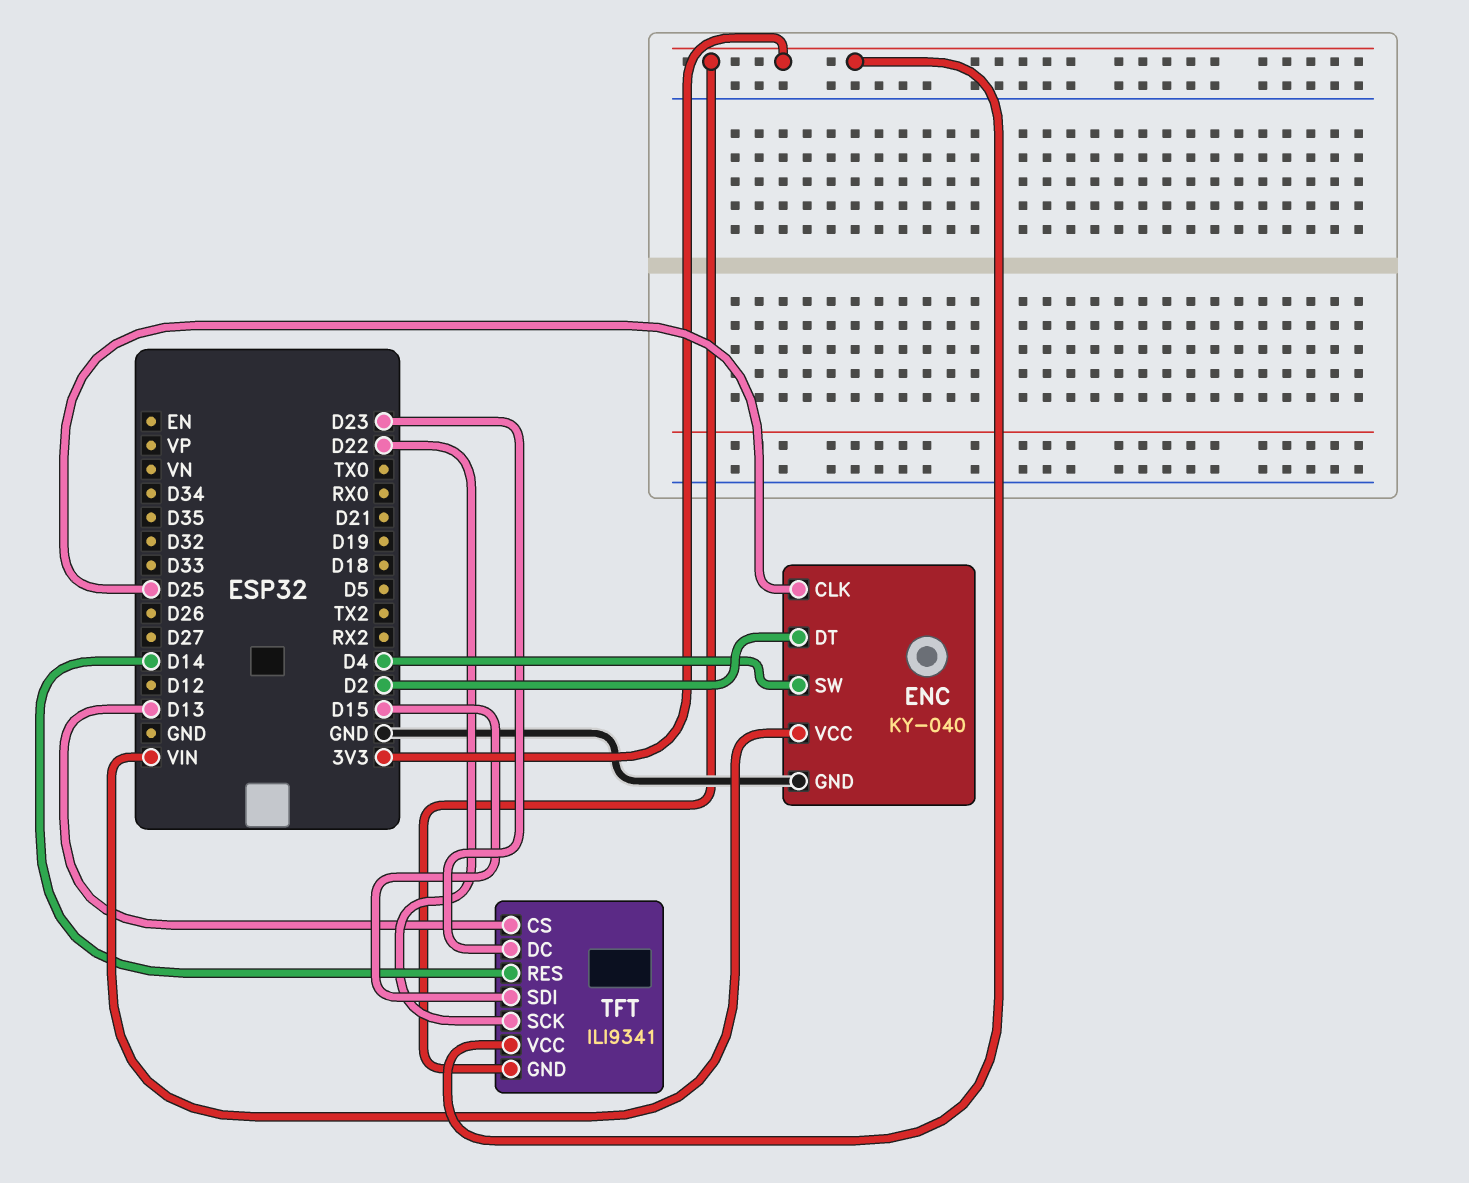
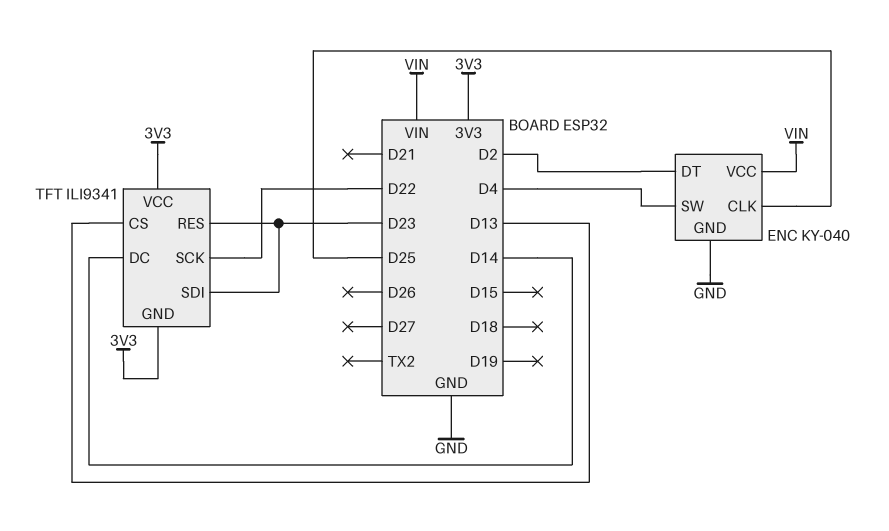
TFT pin DC: D23 -> D14
TFT pin RES: D14 -> D23
TFT pin SDI: D15 -> D23

